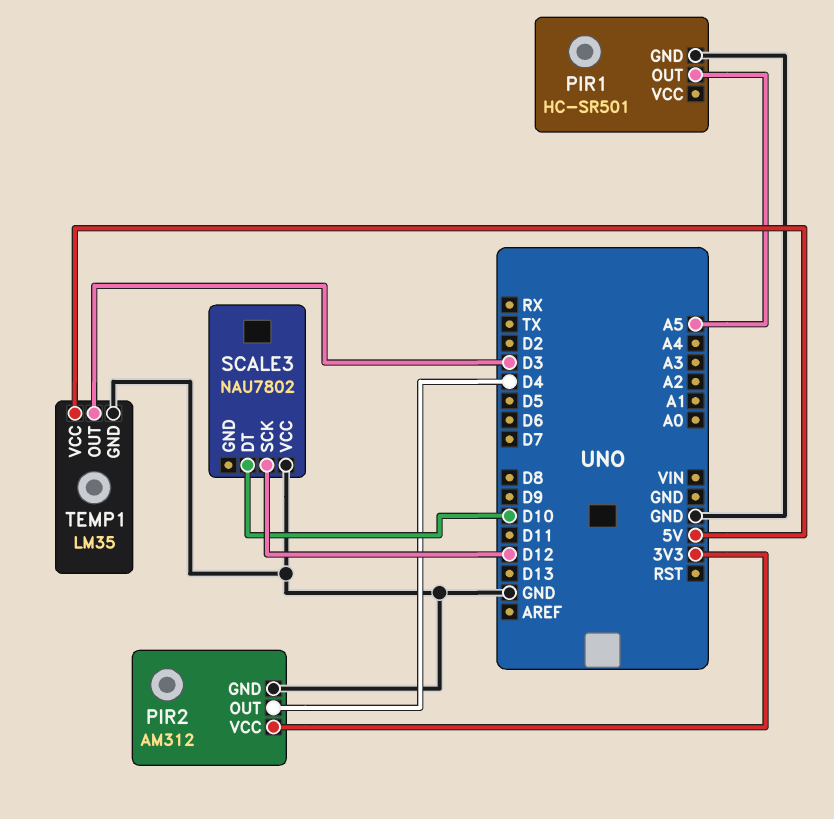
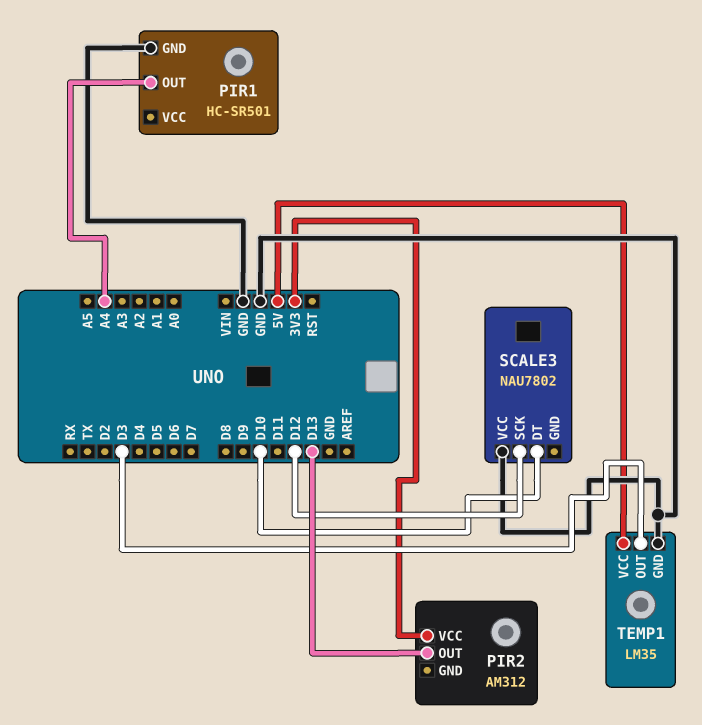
PIR1 pin OUT: A5 -> A4
PIR2 pin GND: GND -> none
PIR2 pin OUT: D4 -> D13

